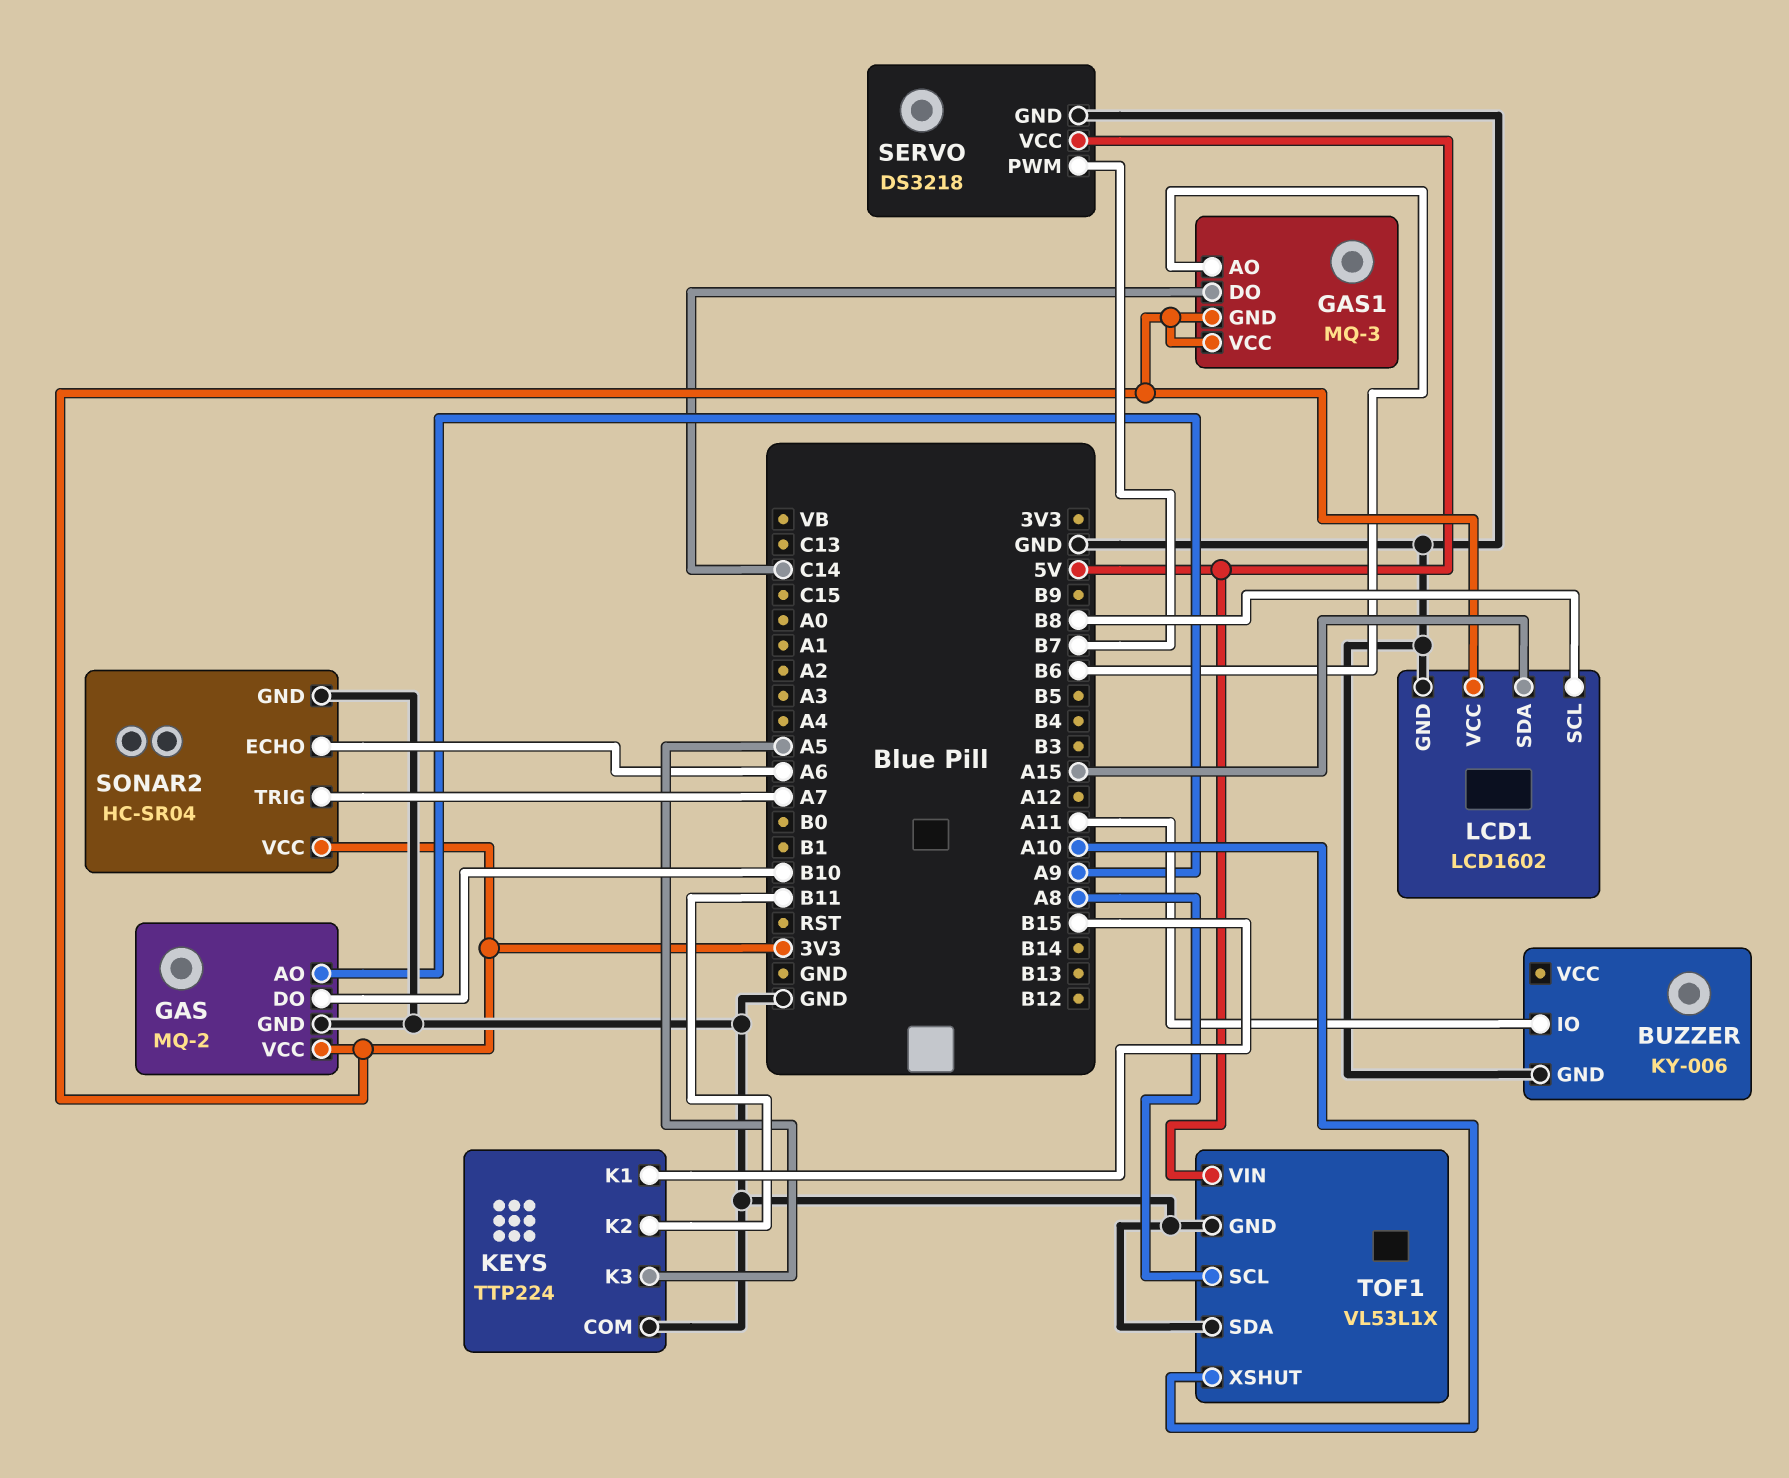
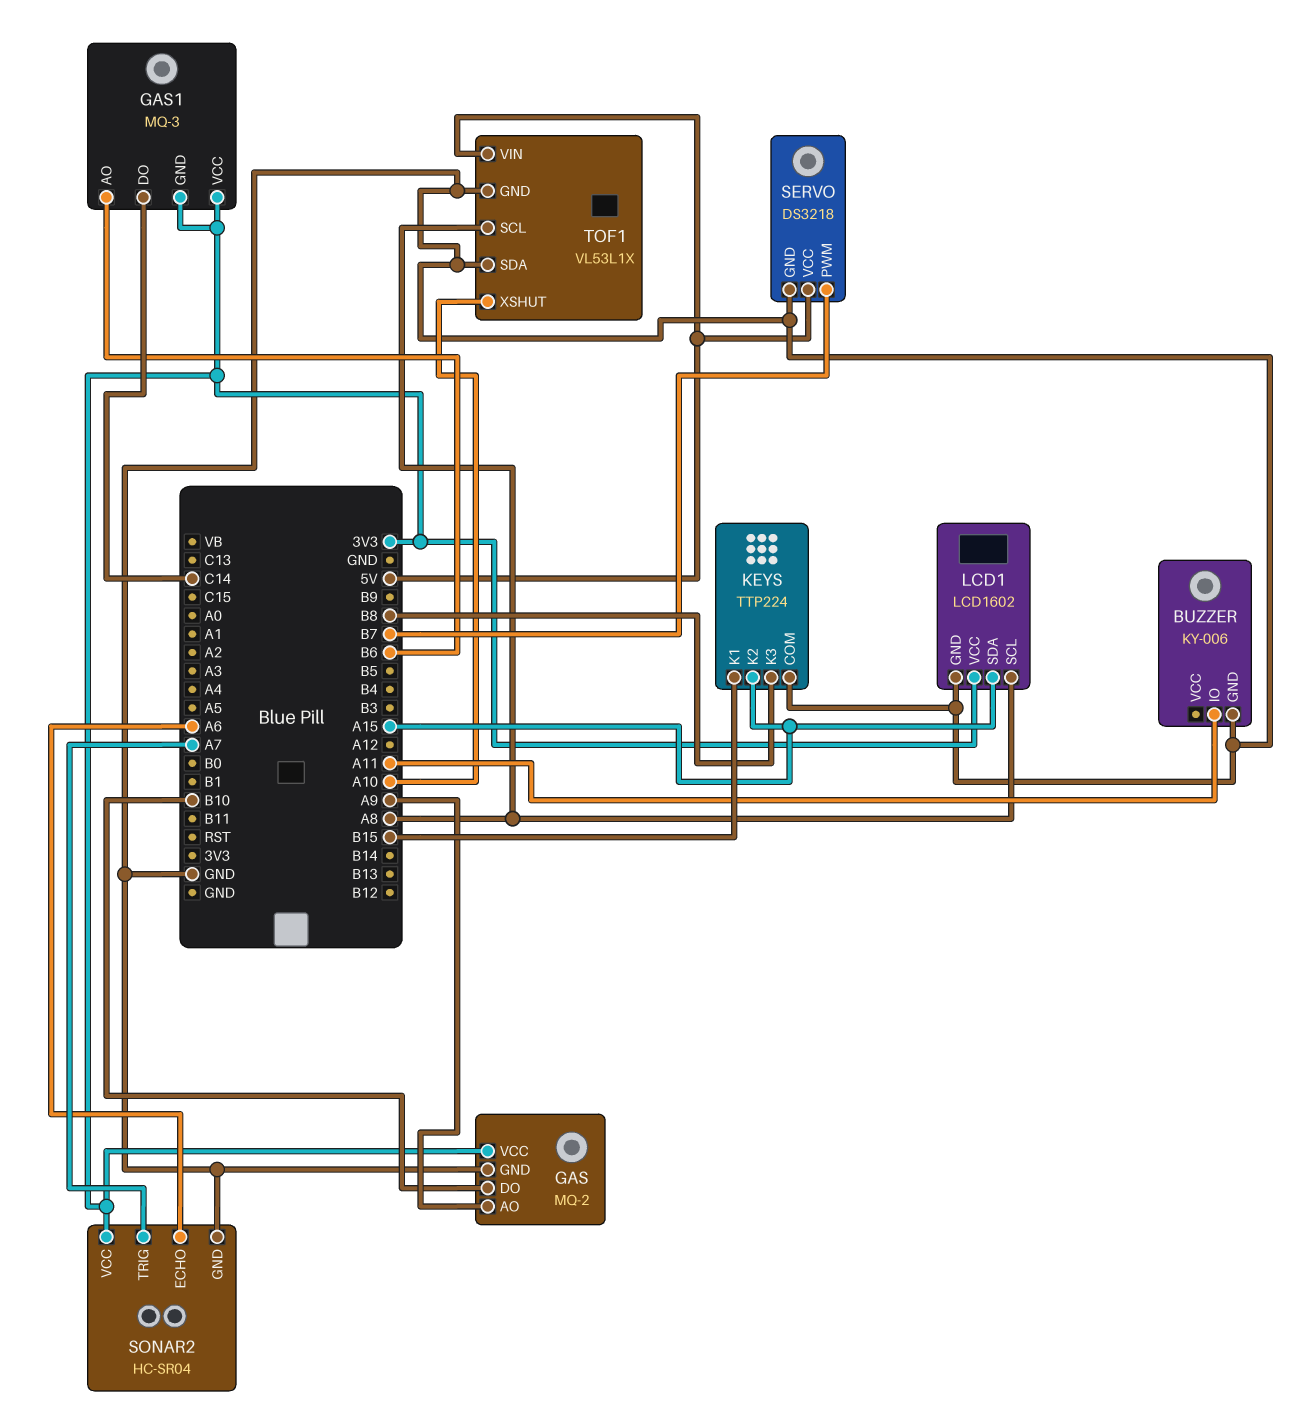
KEYS pin K2: B11 -> A15
KEYS pin K3: A5 -> B8
LCD1 pin SCL: B8 -> A8

